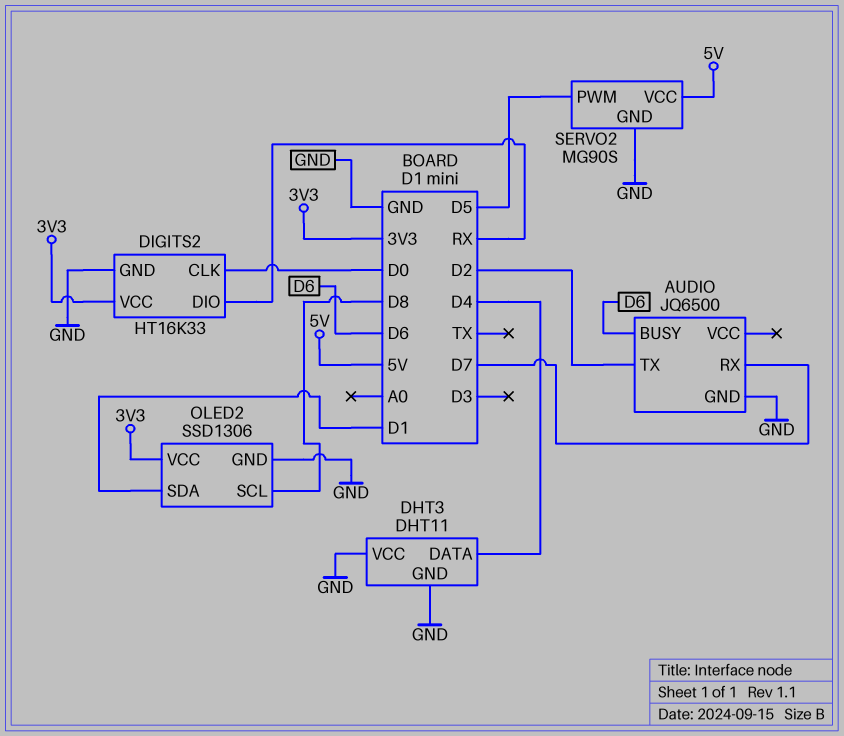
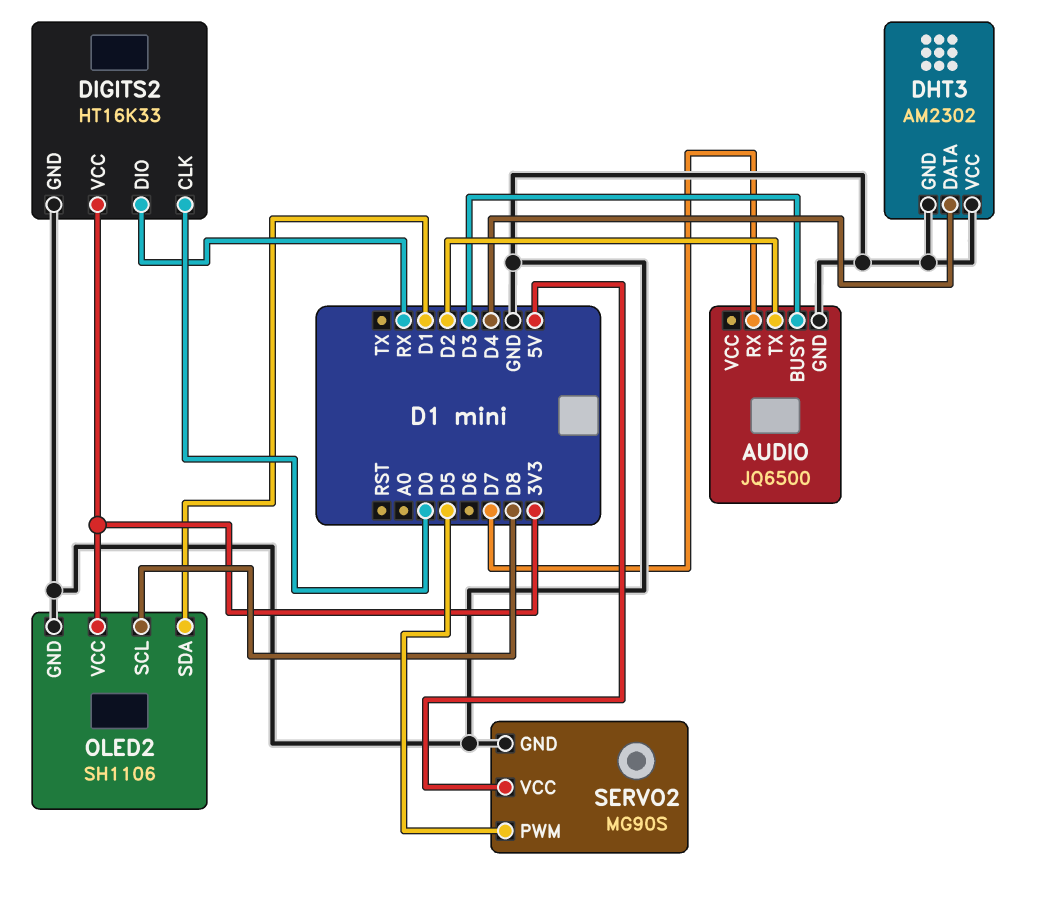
AUDIO pin BUSY: D6 -> D3
DHT3: DHT11 -> AM2302
OLED2: SSD1306 -> SH1106

